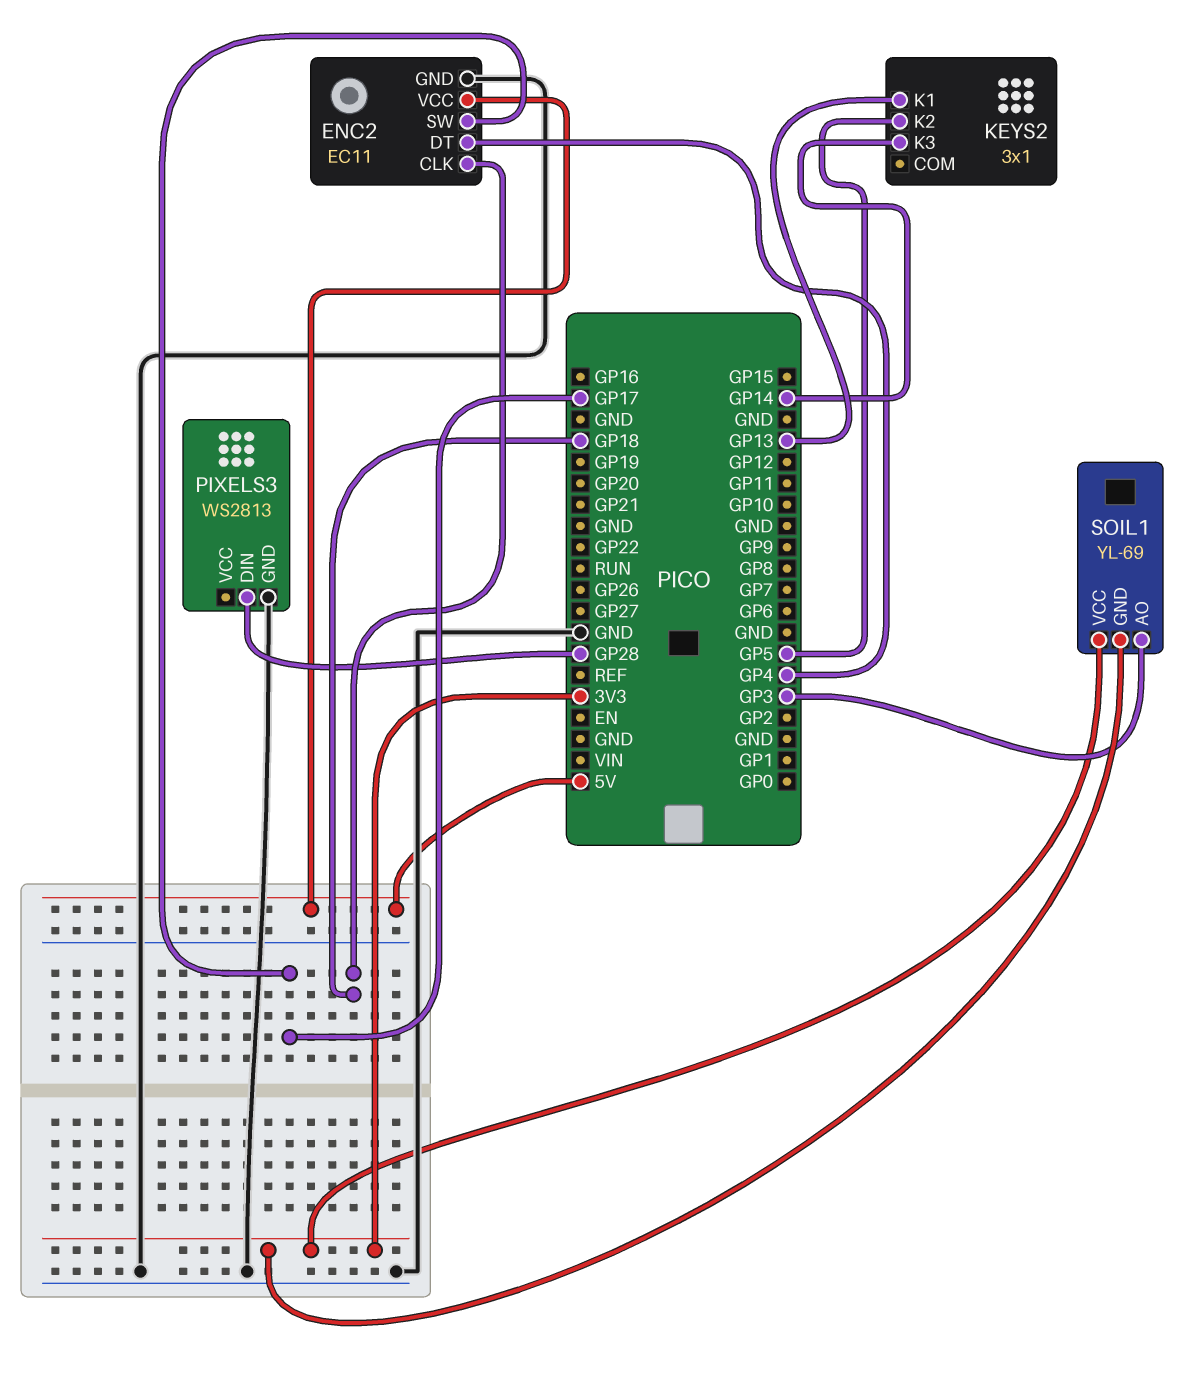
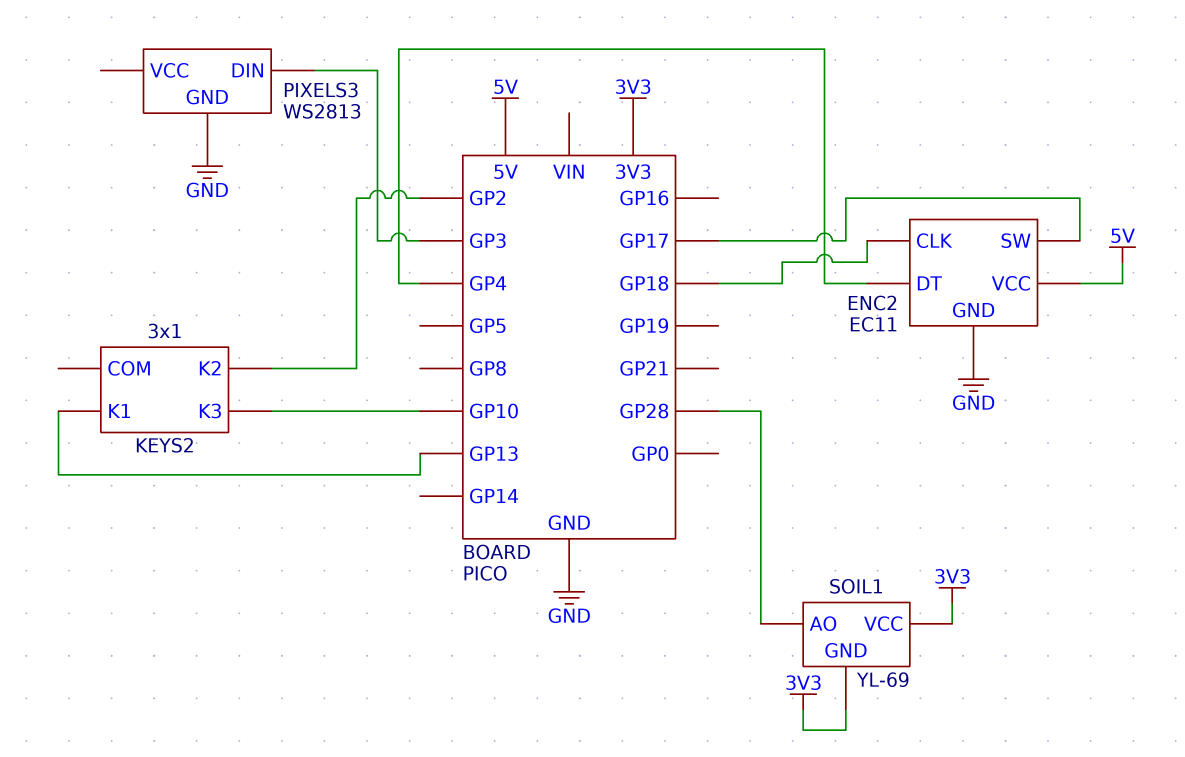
KEYS2 pin K2: GP5 -> GP2
KEYS2 pin K3: GP14 -> GP10
PIXELS3 pin DIN: GP28 -> GP3
SOIL1 pin AO: GP3 -> GP28

